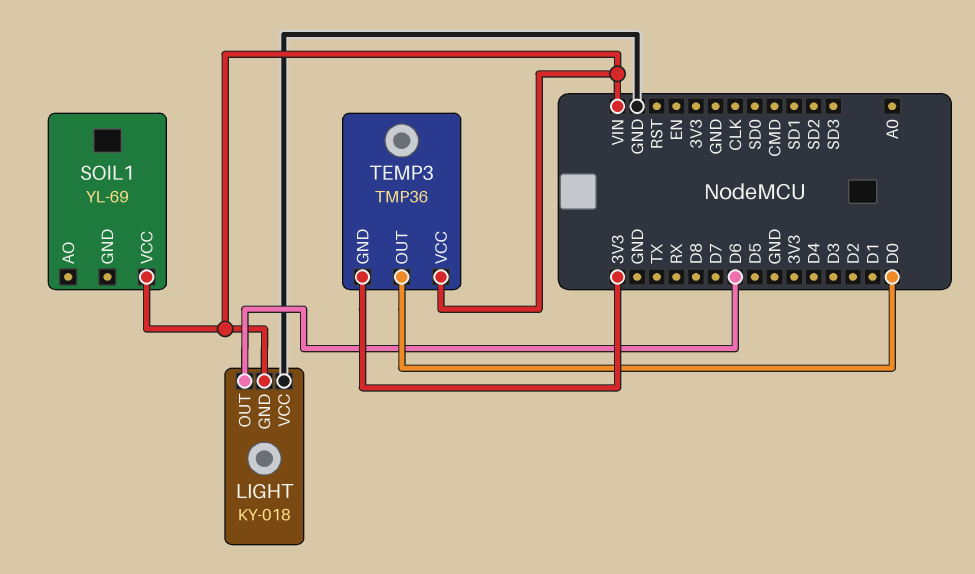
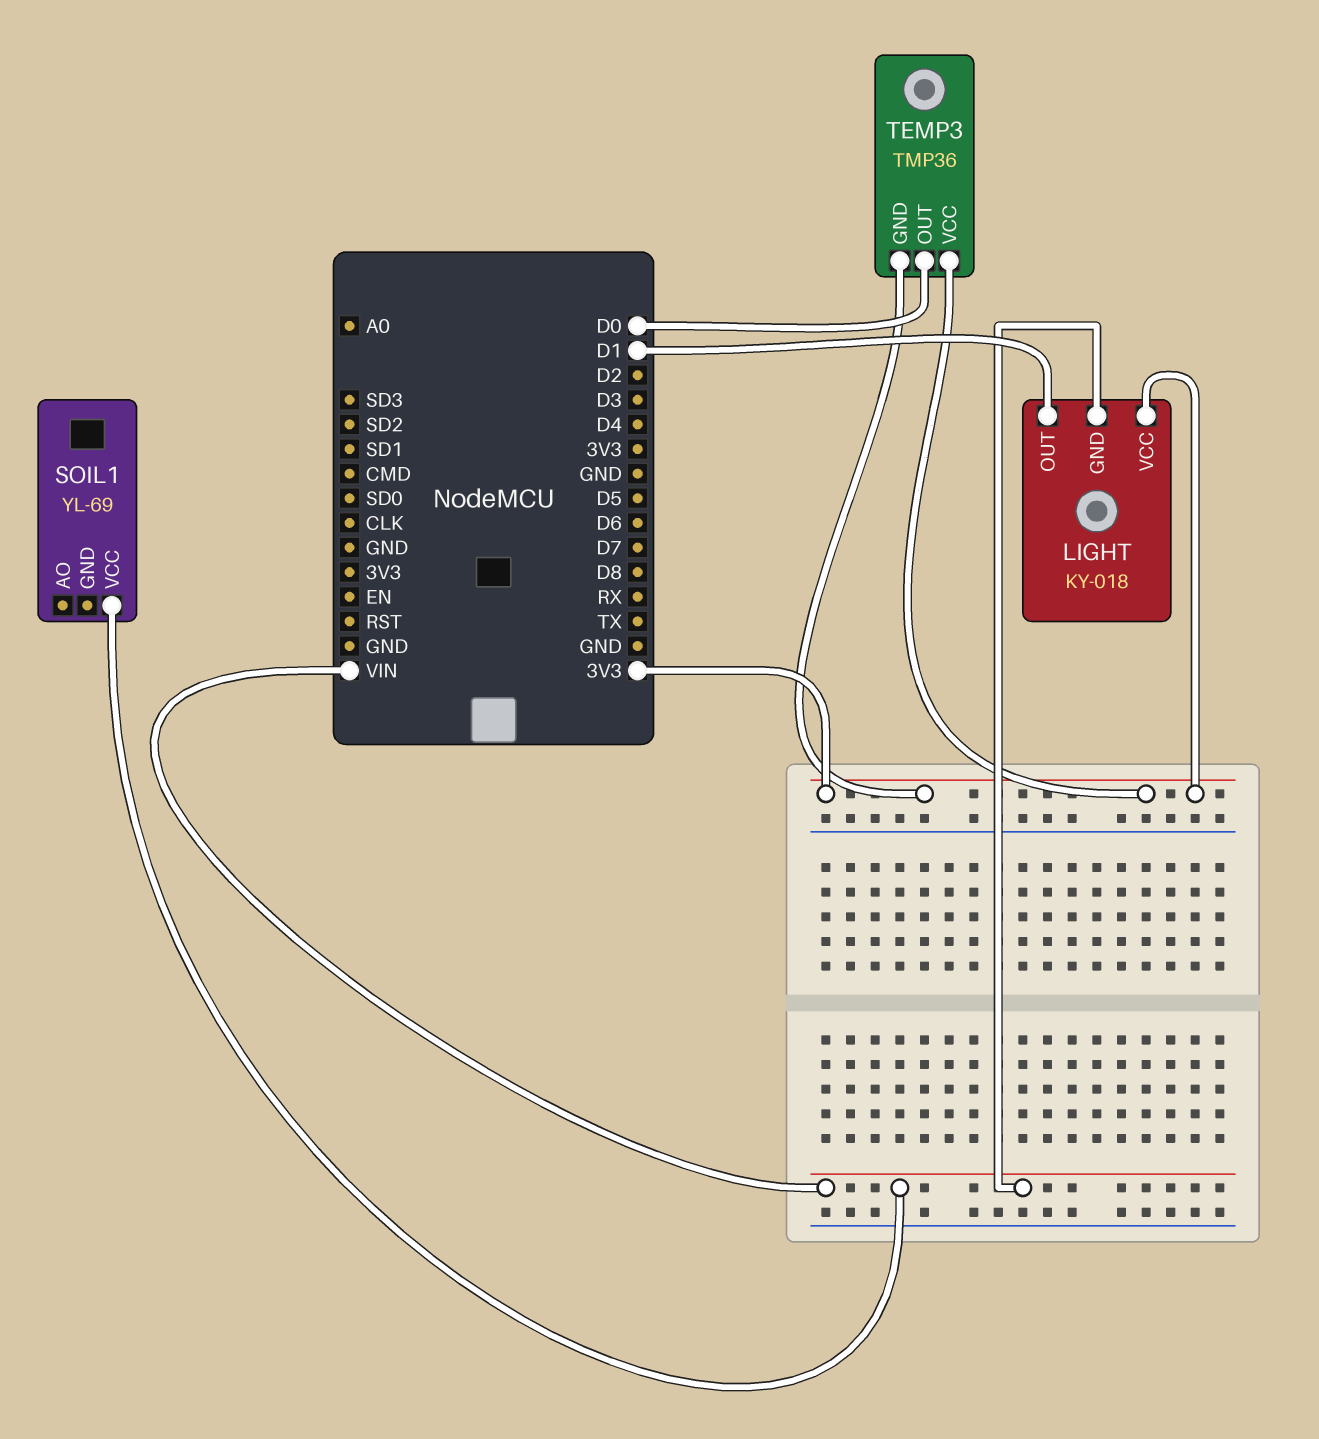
LIGHT pin OUT: D6 -> D1
LIGHT pin VCC: GND -> 3V3
TEMP3 pin VCC: VIN -> 3V3

